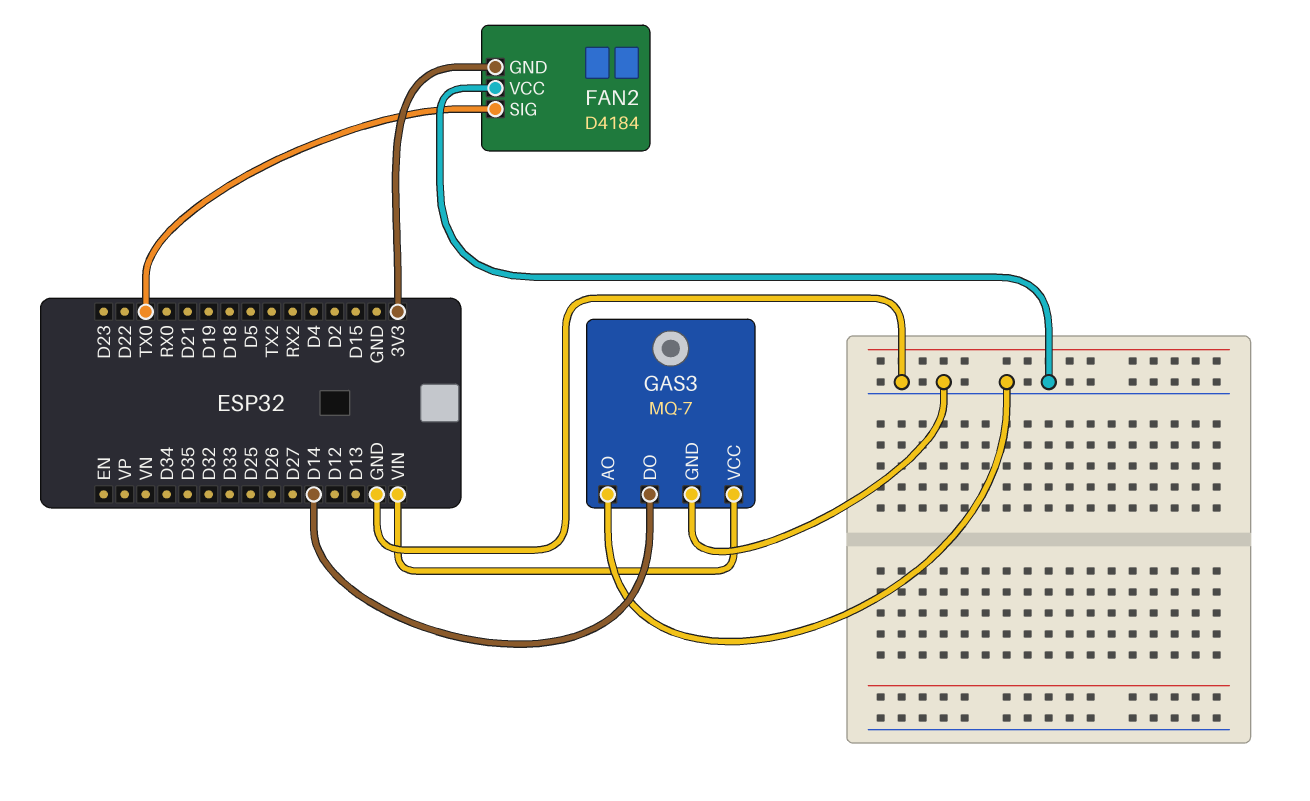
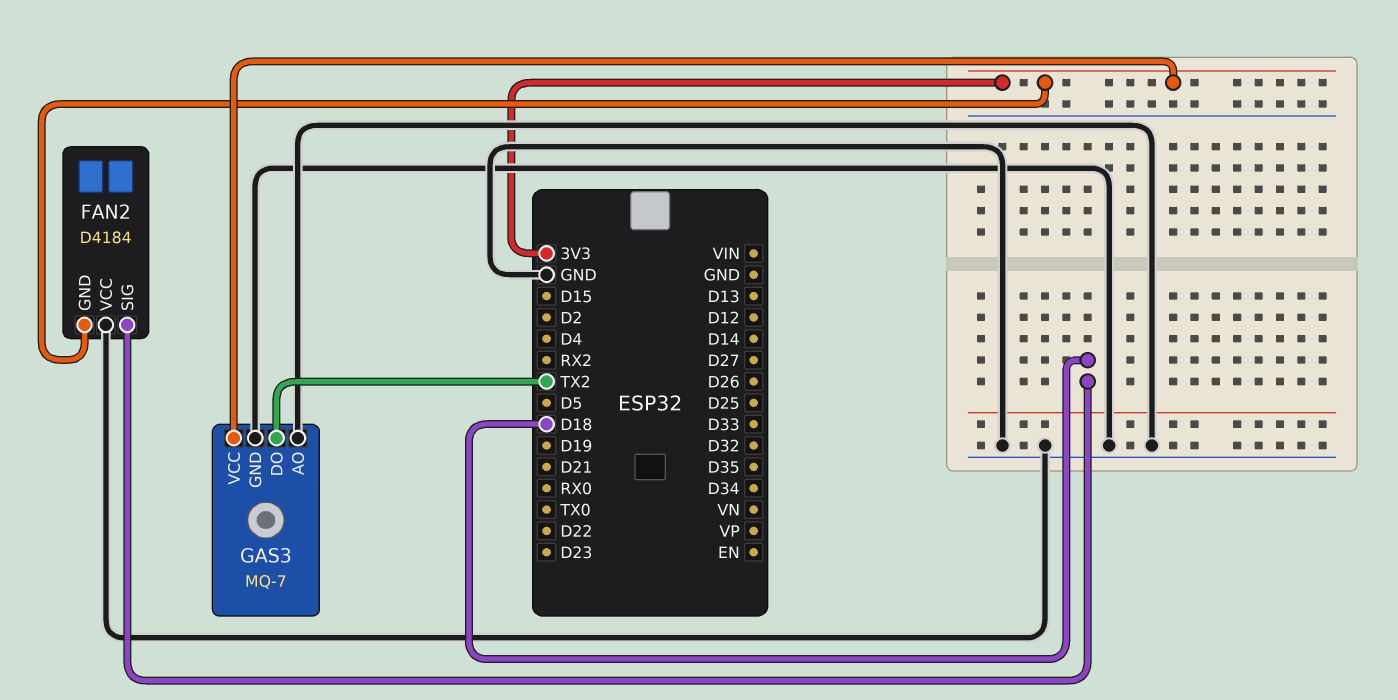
FAN2 pin SIG: TX0 -> D18
GAS3 pin DO: D14 -> TX2
GAS3 pin VCC: VIN -> 3V3

